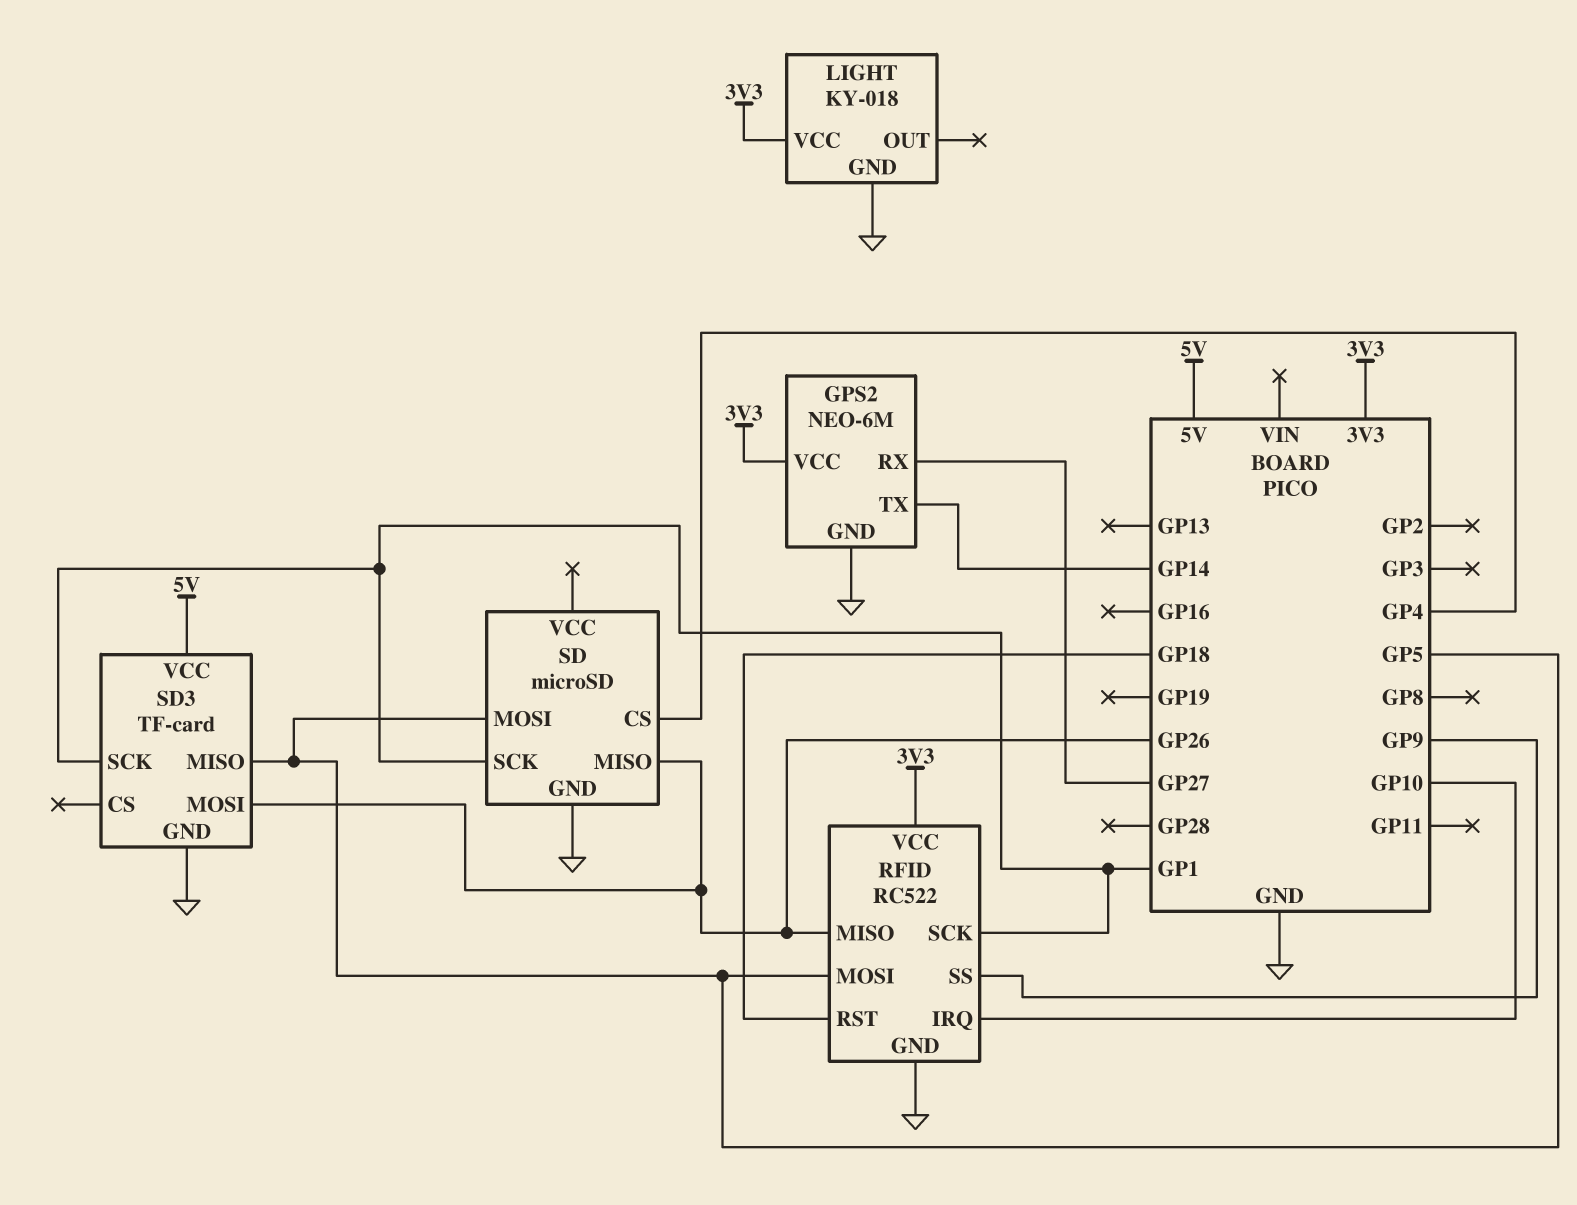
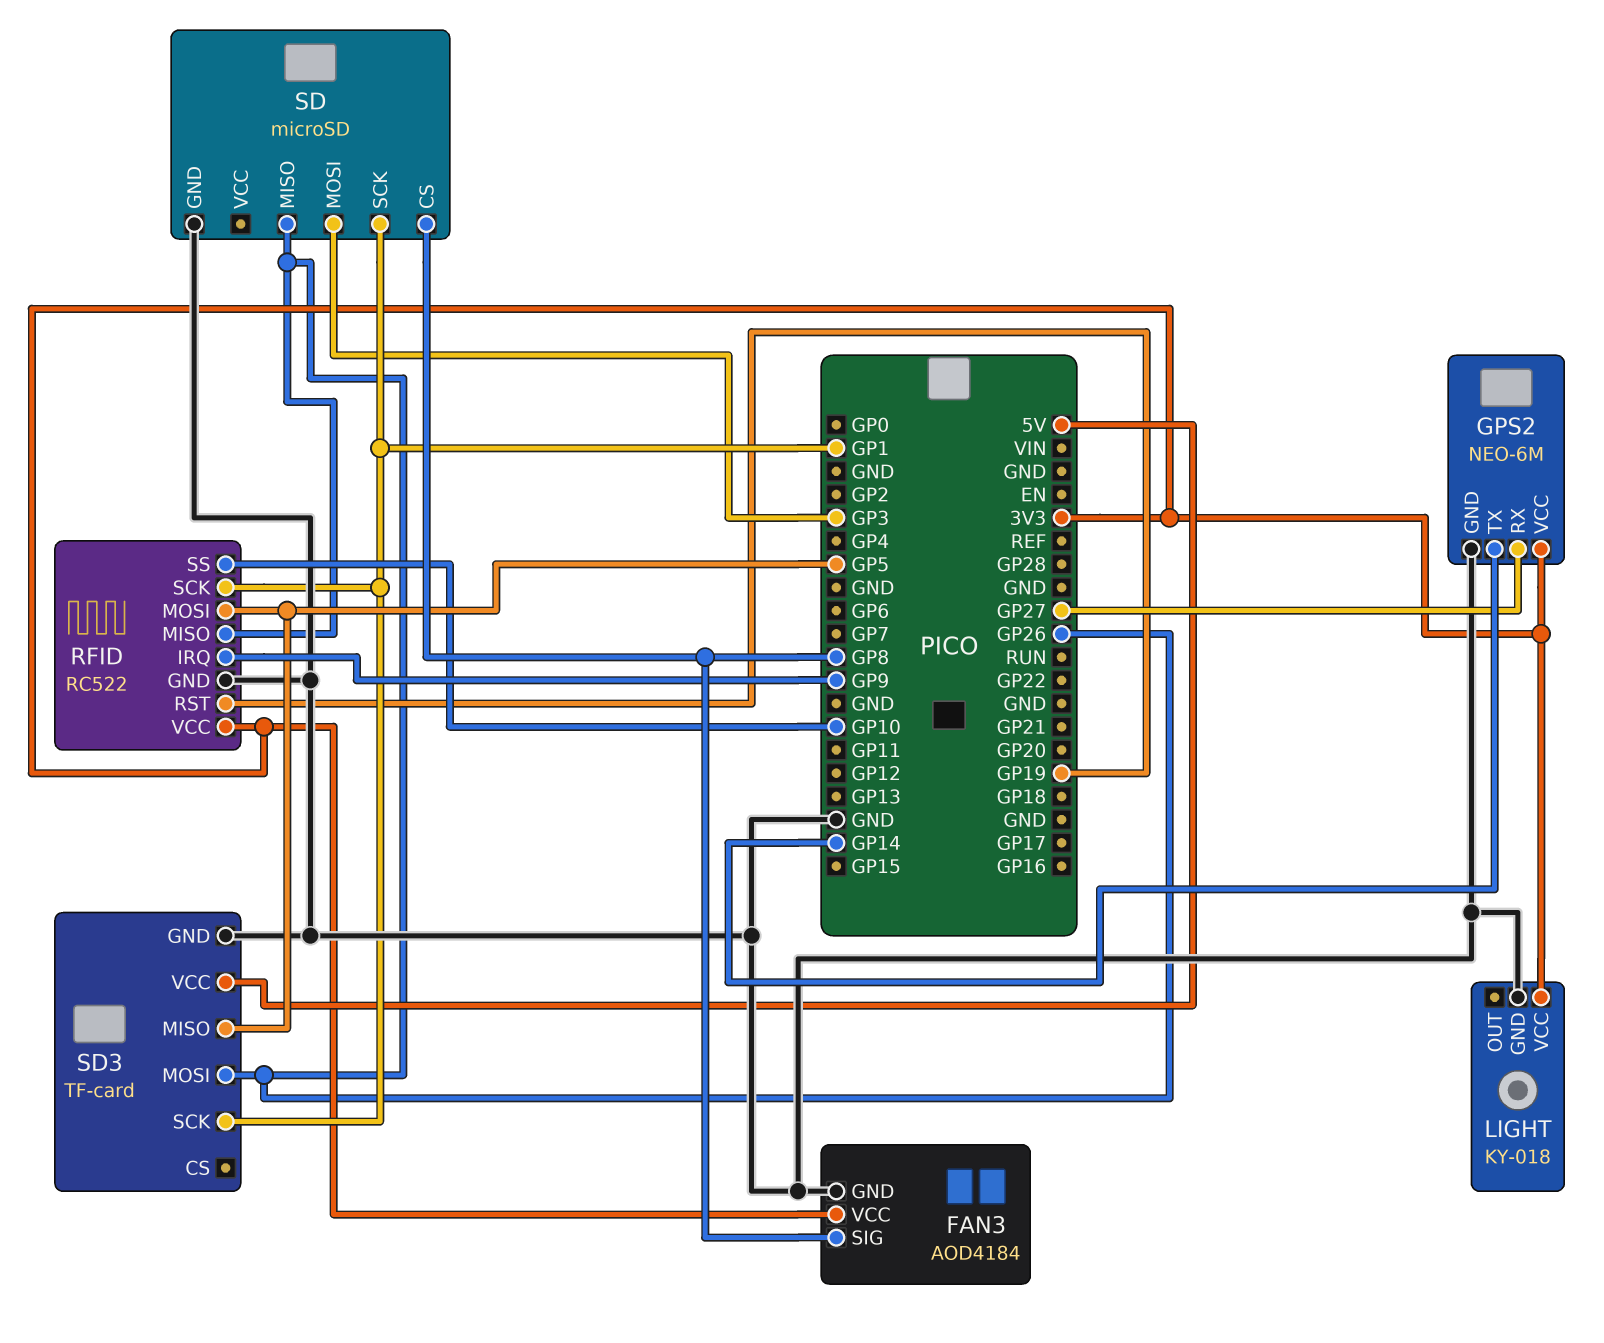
FAN3: none -> AOD4184
FAN3 pin GND: none -> GND
FAN3 pin SIG: none -> GP8
FAN3 pin VCC: none -> 3V3
RFID pin IRQ: GP10 -> GP9
RFID pin RST: GP18 -> GP19
RFID pin SS: GP9 -> GP10
SD pin CS: GP4 -> GP8
SD pin MOSI: GP5 -> GP3

